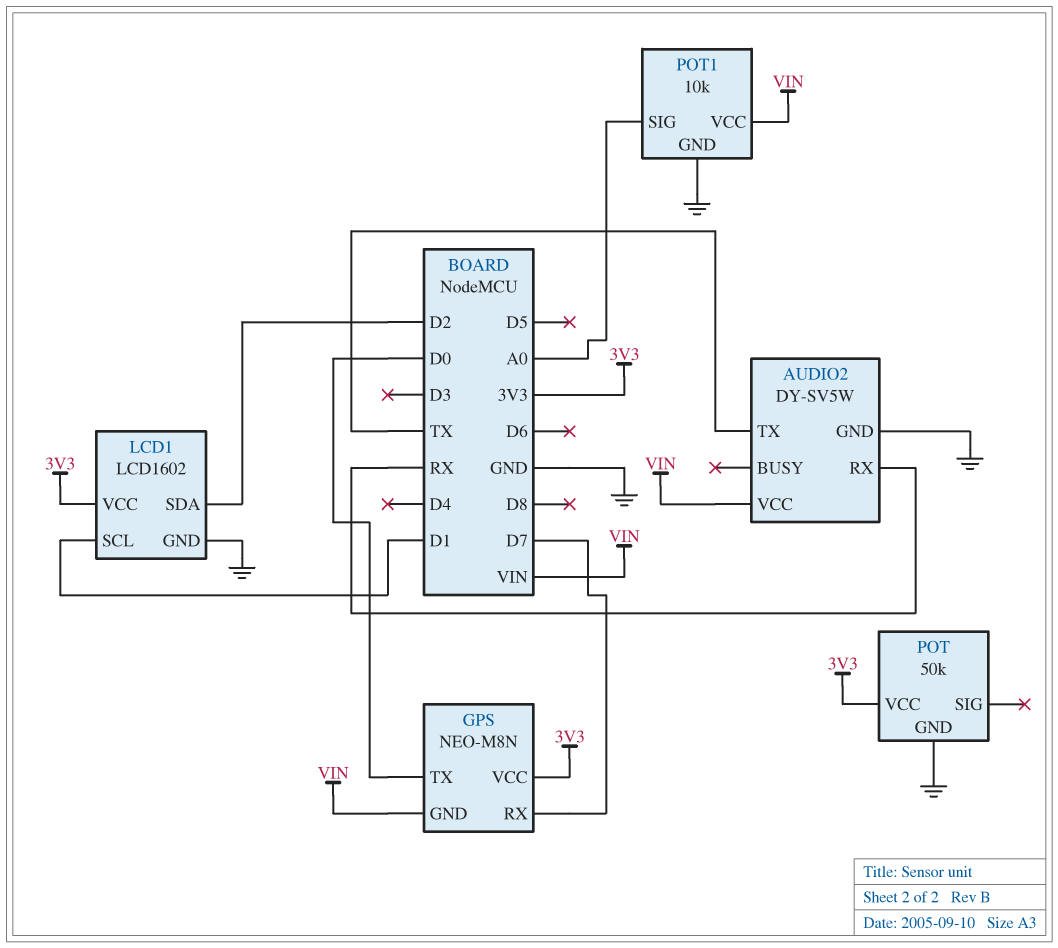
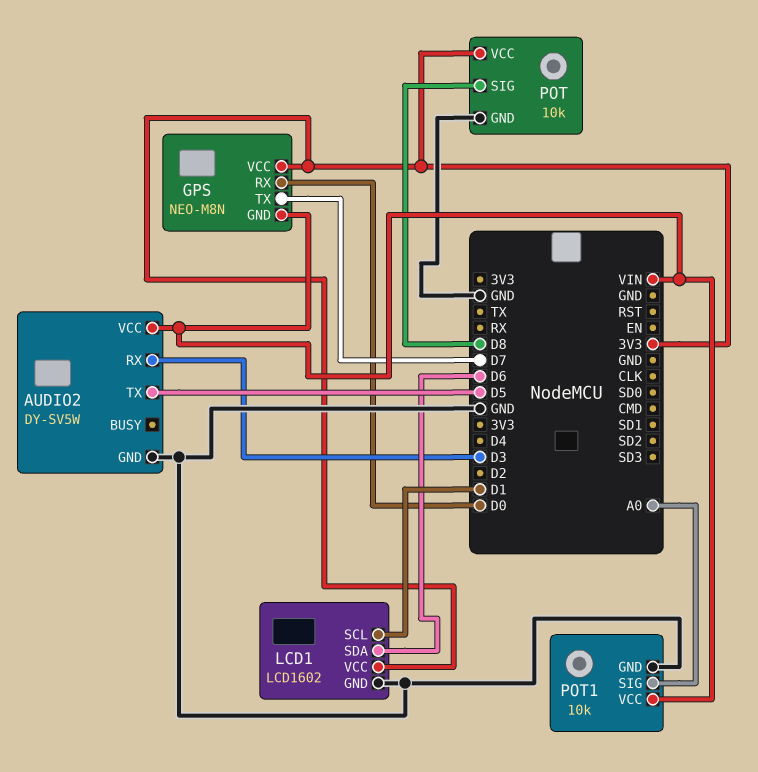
AUDIO2 pin RX: RX -> D3
AUDIO2 pin TX: TX -> D5
GPS pin RX: D7 -> D0
GPS pin TX: D0 -> D7
LCD1 pin SDA: D2 -> D6
POT: 50k -> 10k
POT pin SIG: none -> D8

